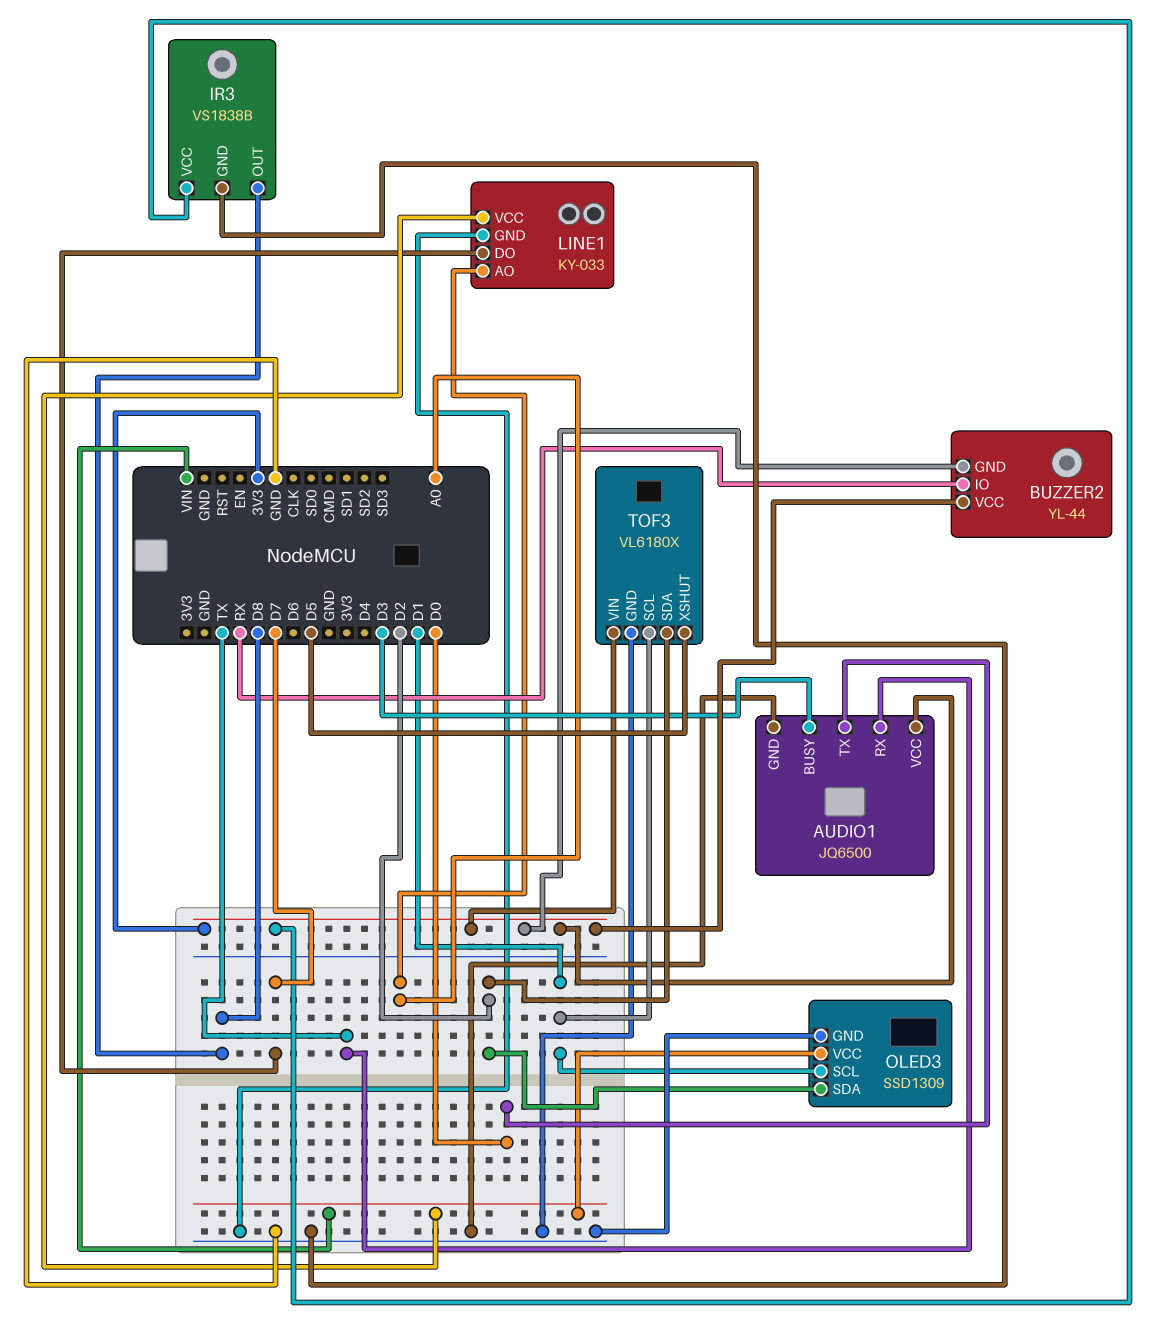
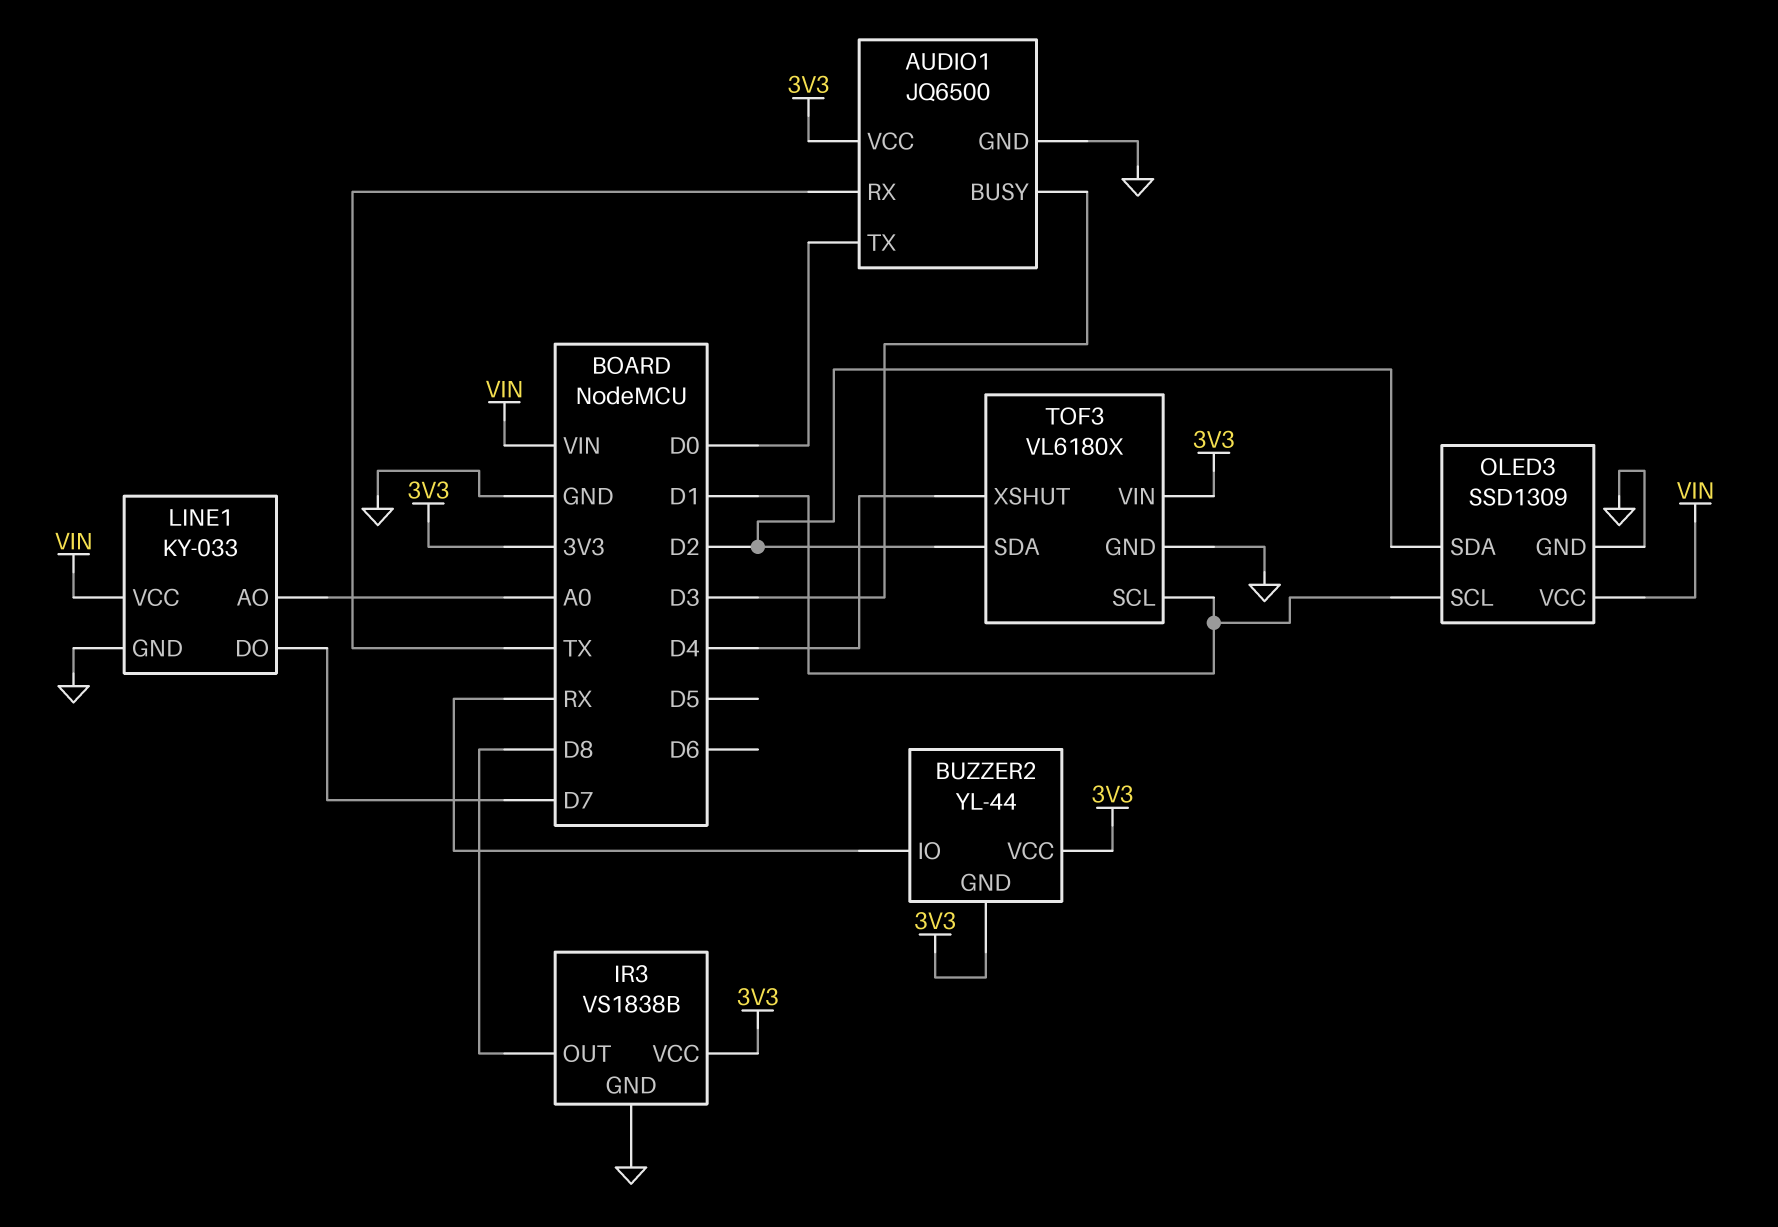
TOF3 pin XSHUT: D5 -> D4

